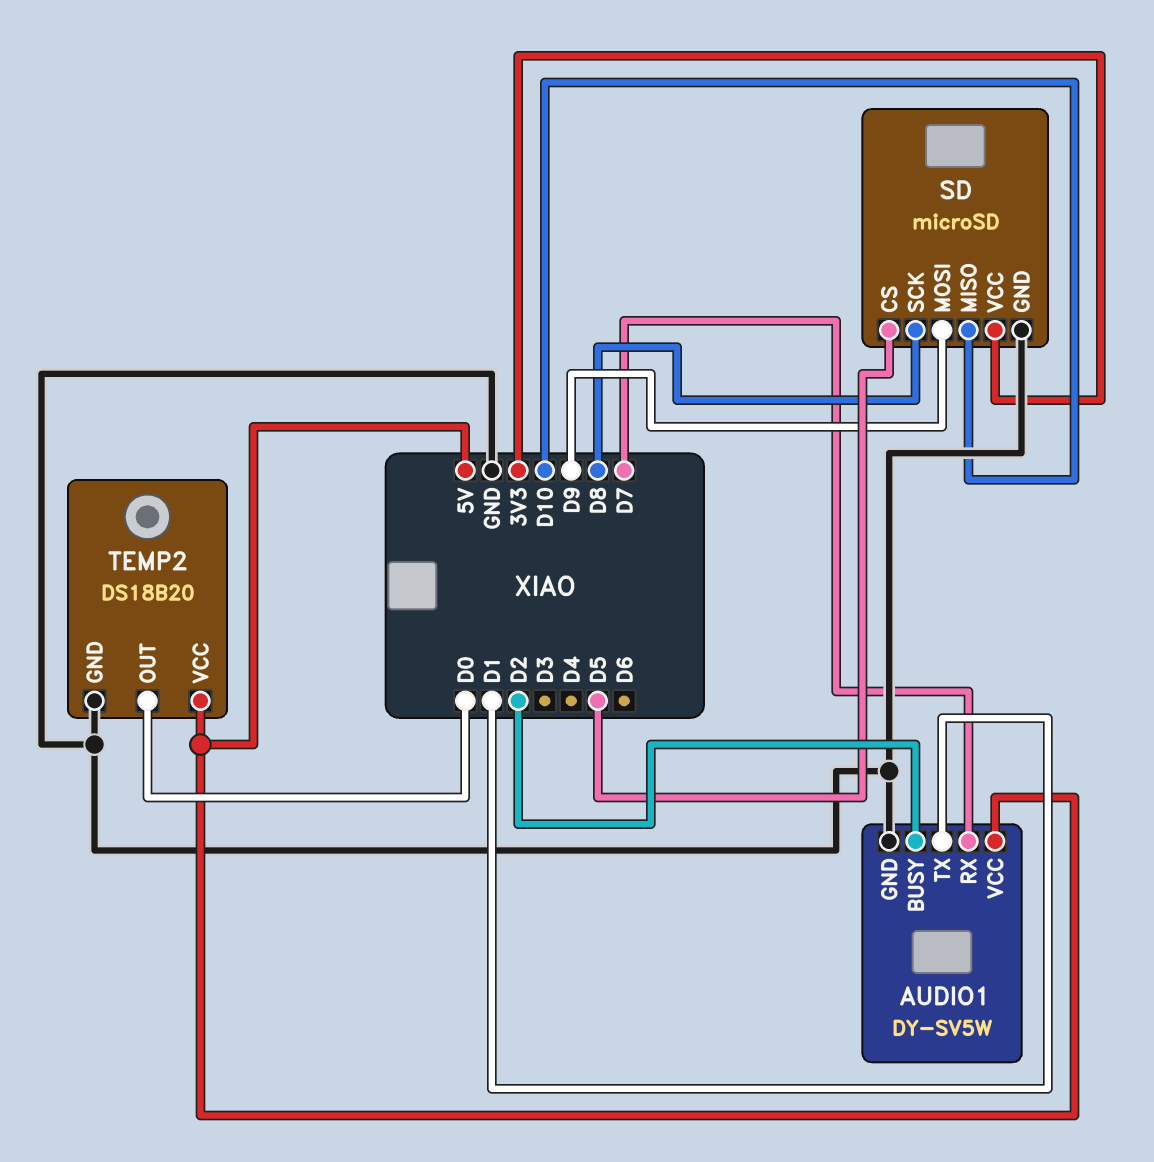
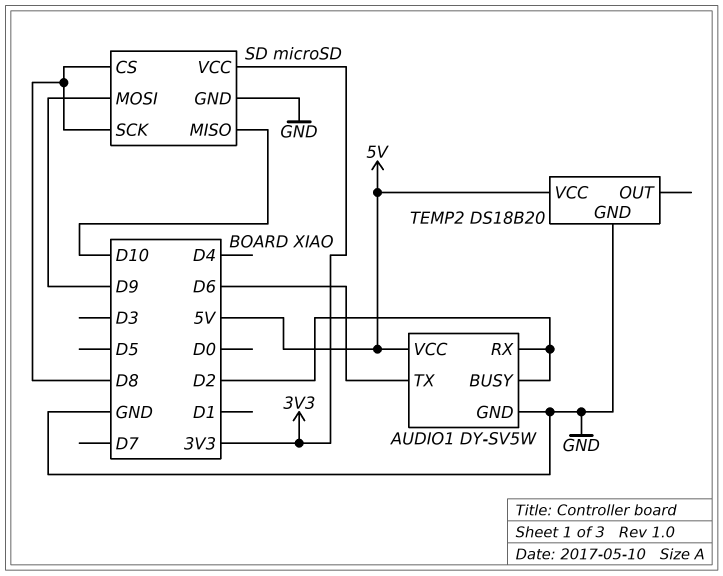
AUDIO1 pin RX: D7 -> D2
AUDIO1 pin TX: D1 -> D6
SD pin CS: D5 -> D8
TEMP2 pin OUT: D0 -> none

